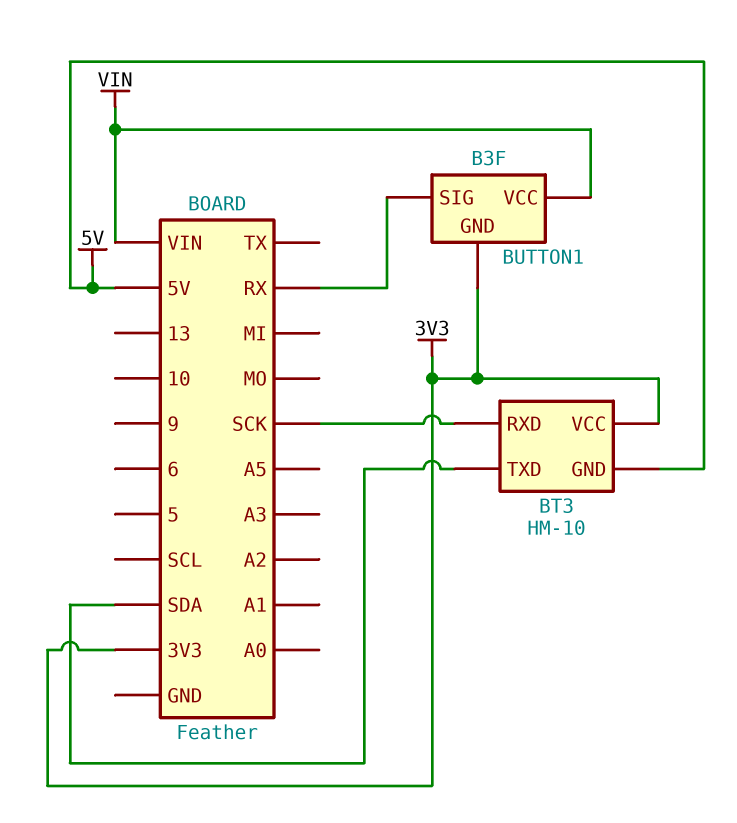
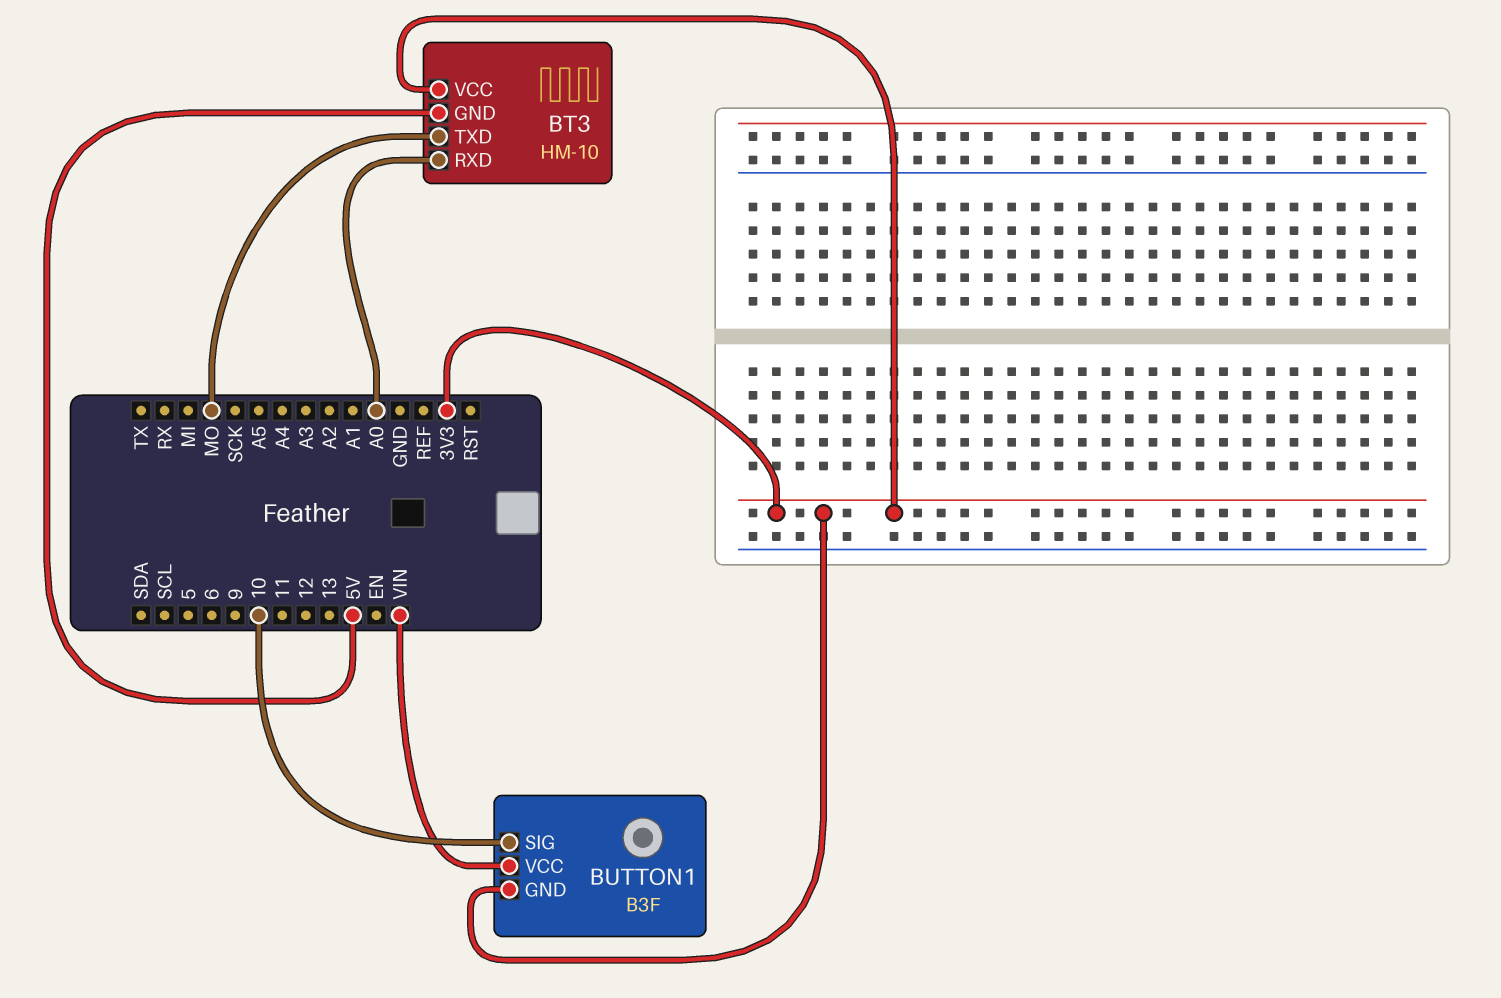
BT3 pin RXD: SCK -> A0
BT3 pin TXD: SDA -> MO
BUTTON1 pin SIG: RX -> 10

